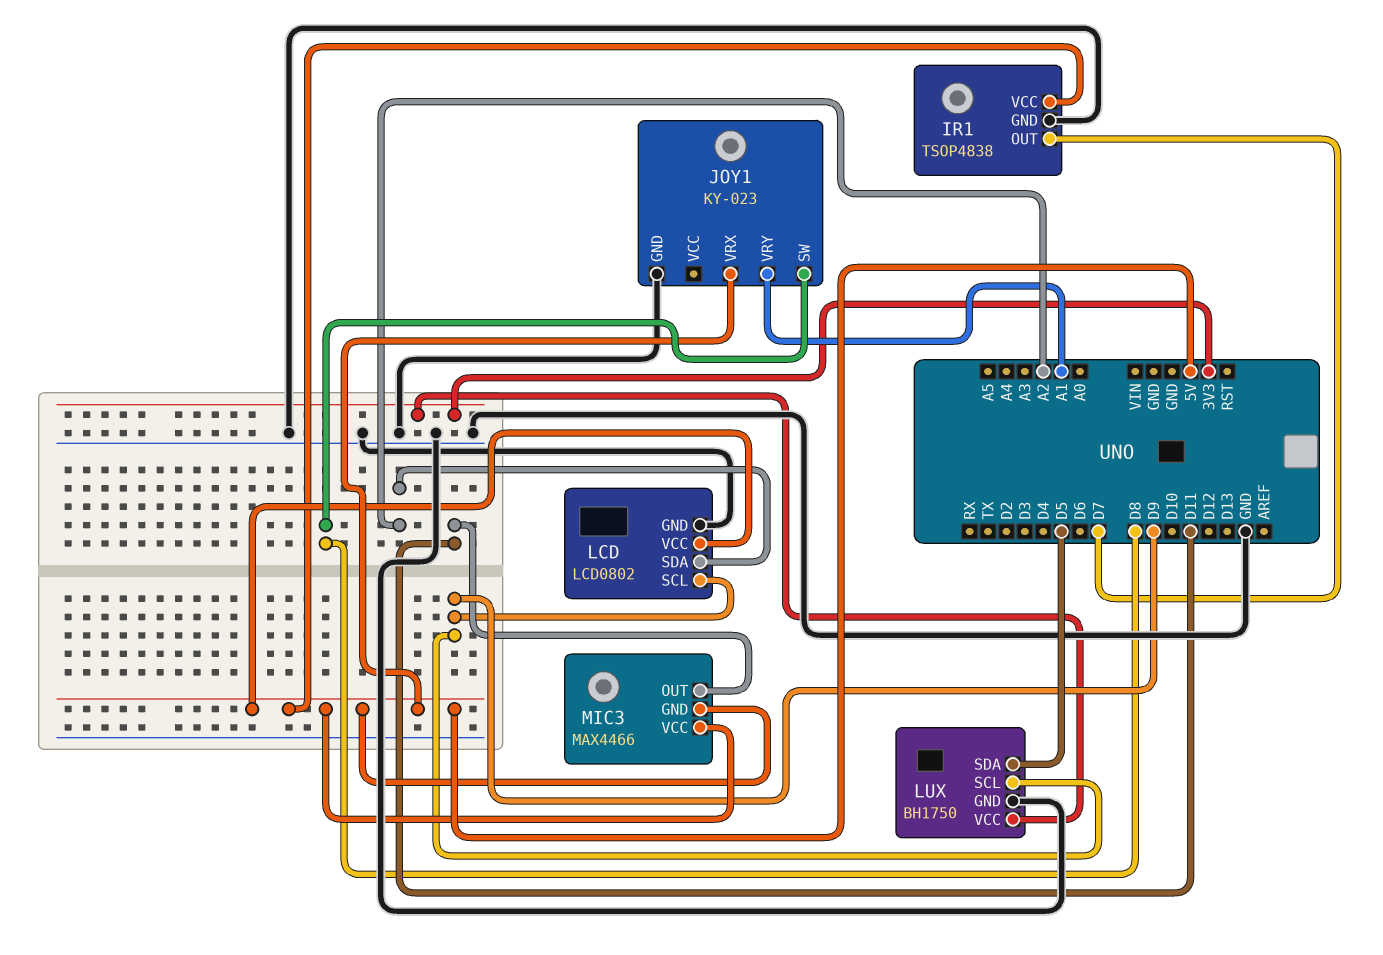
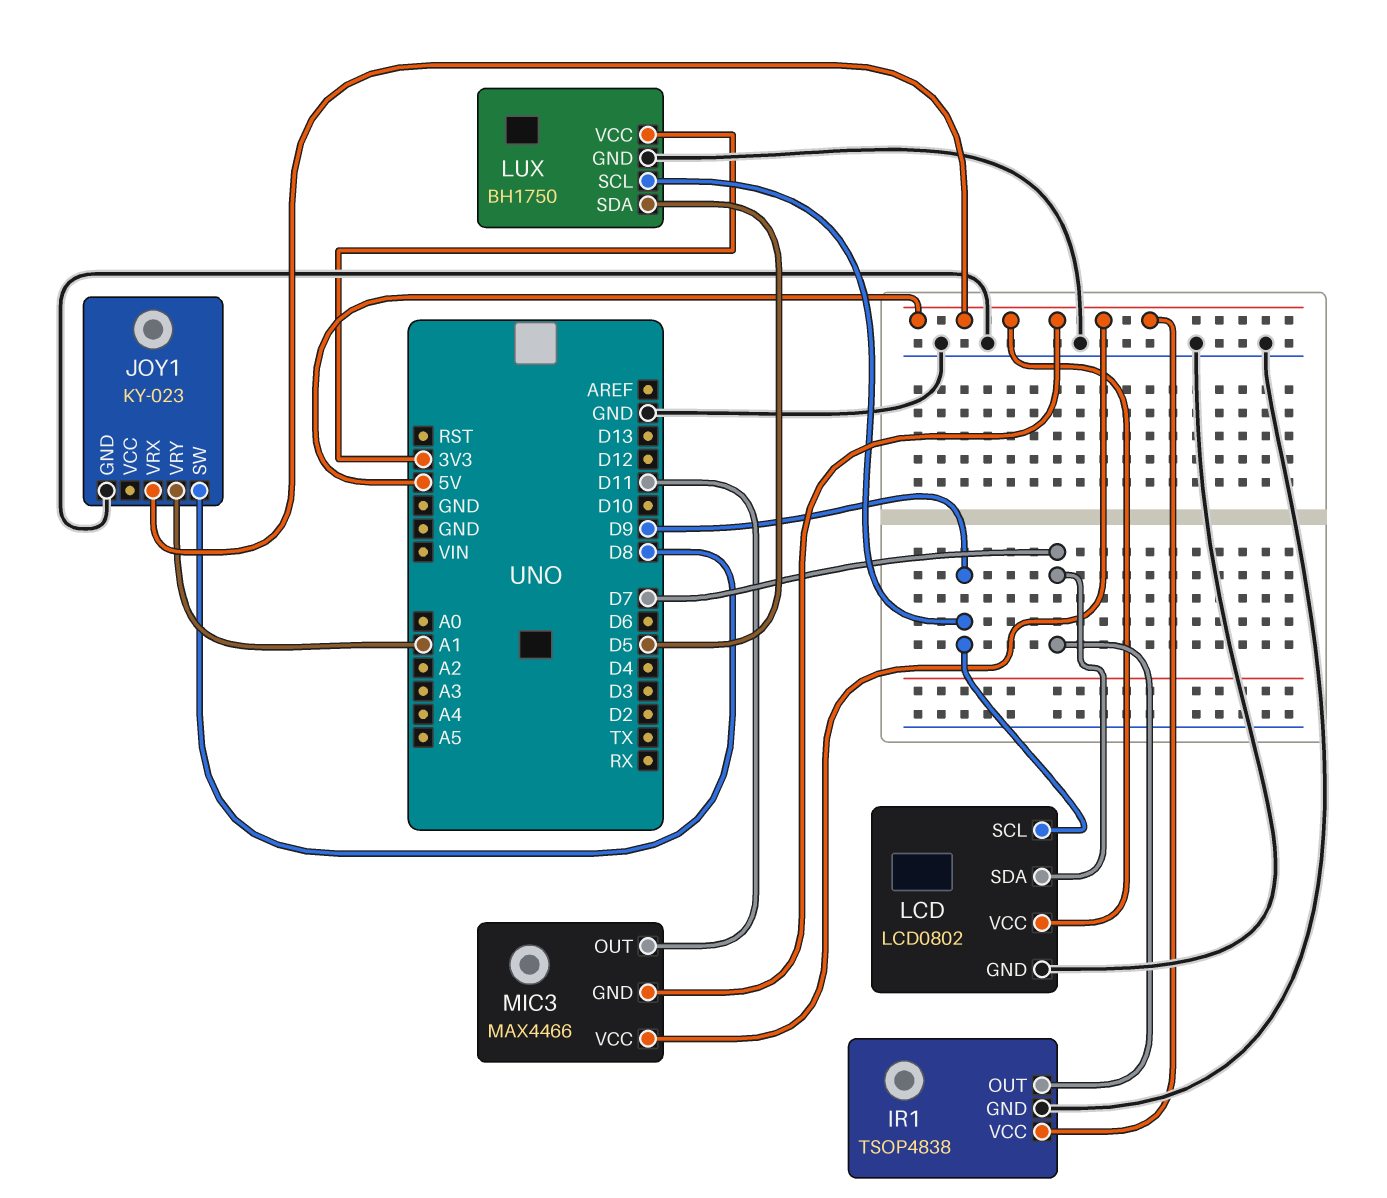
LCD pin SDA: A2 -> D7

